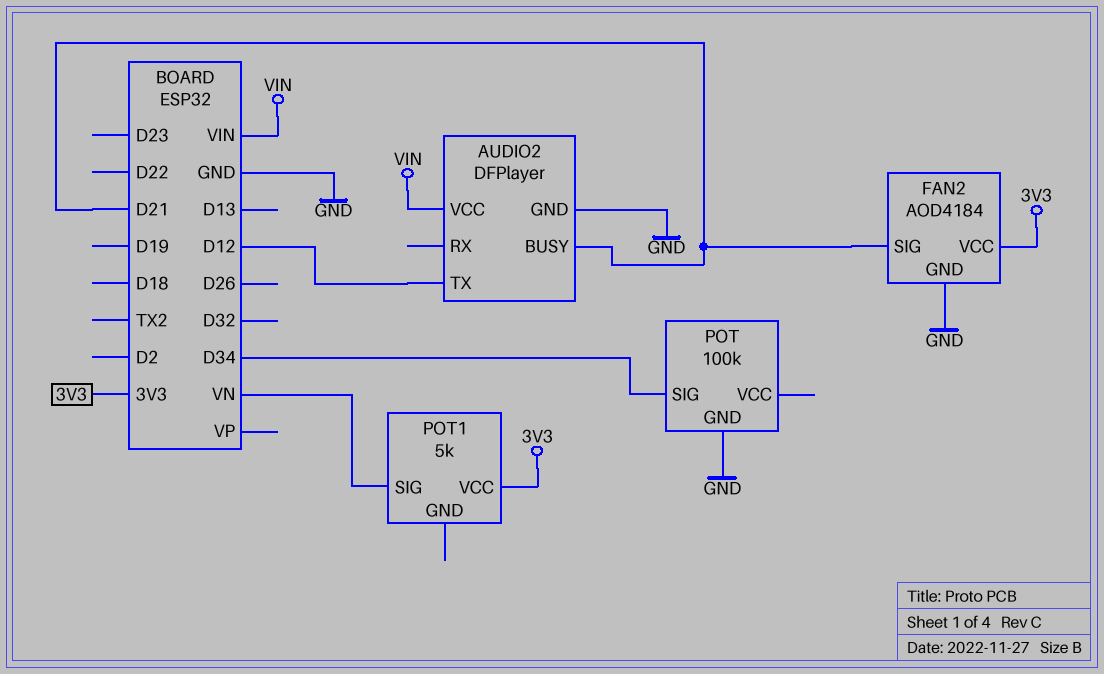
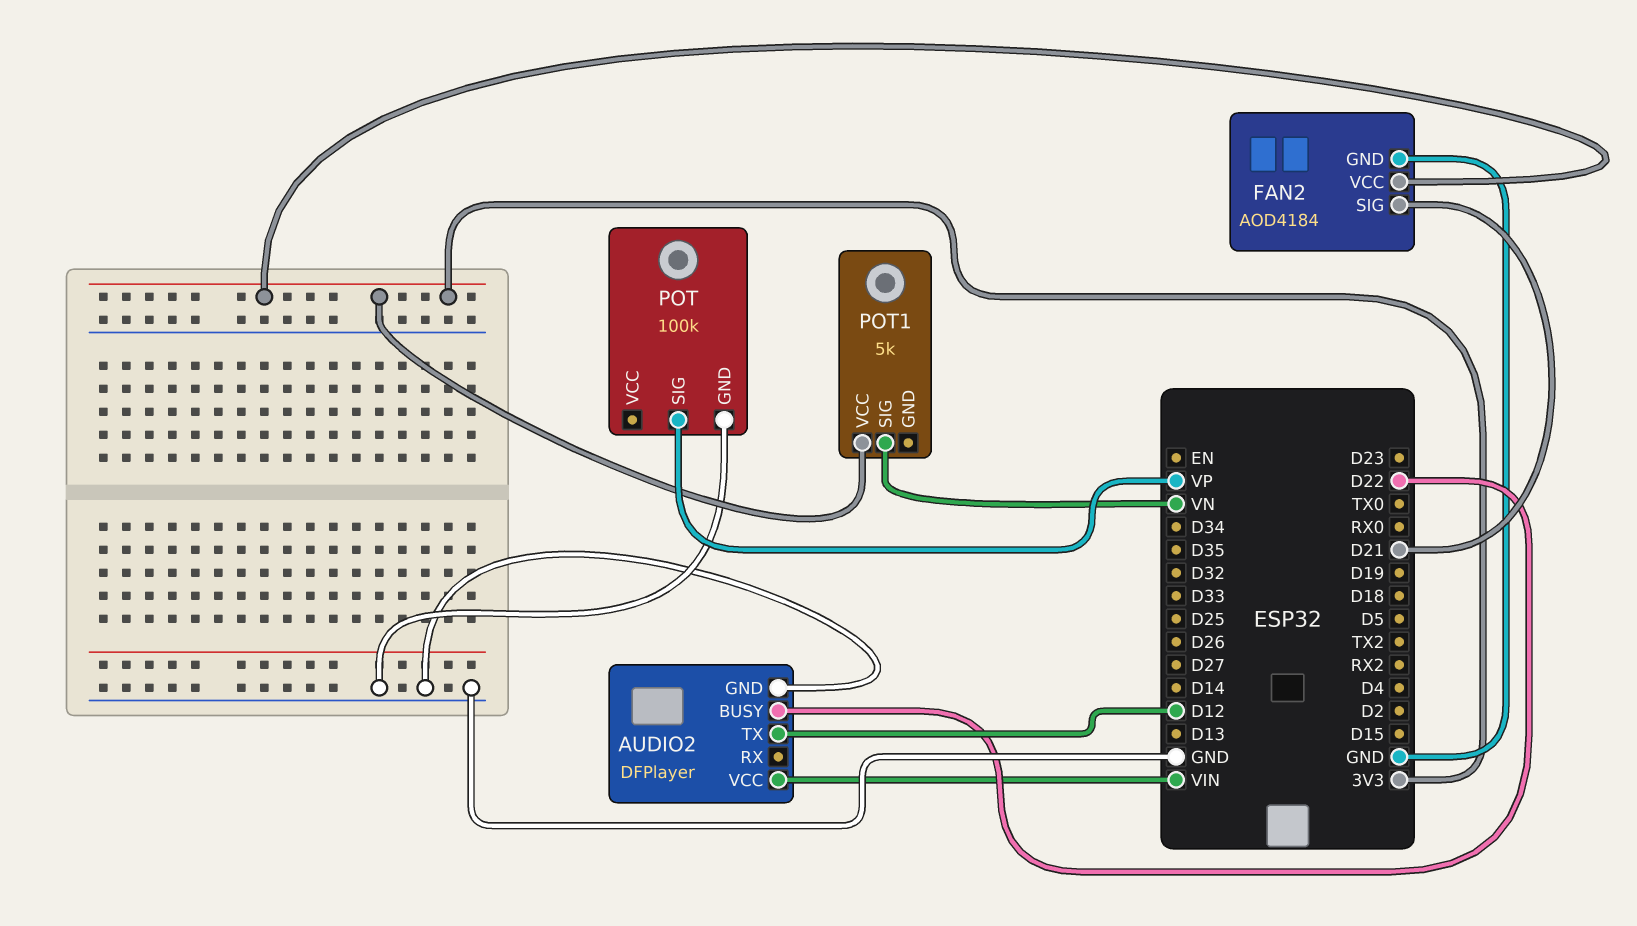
AUDIO2 pin BUSY: D21 -> D22
POT pin SIG: D34 -> VP

